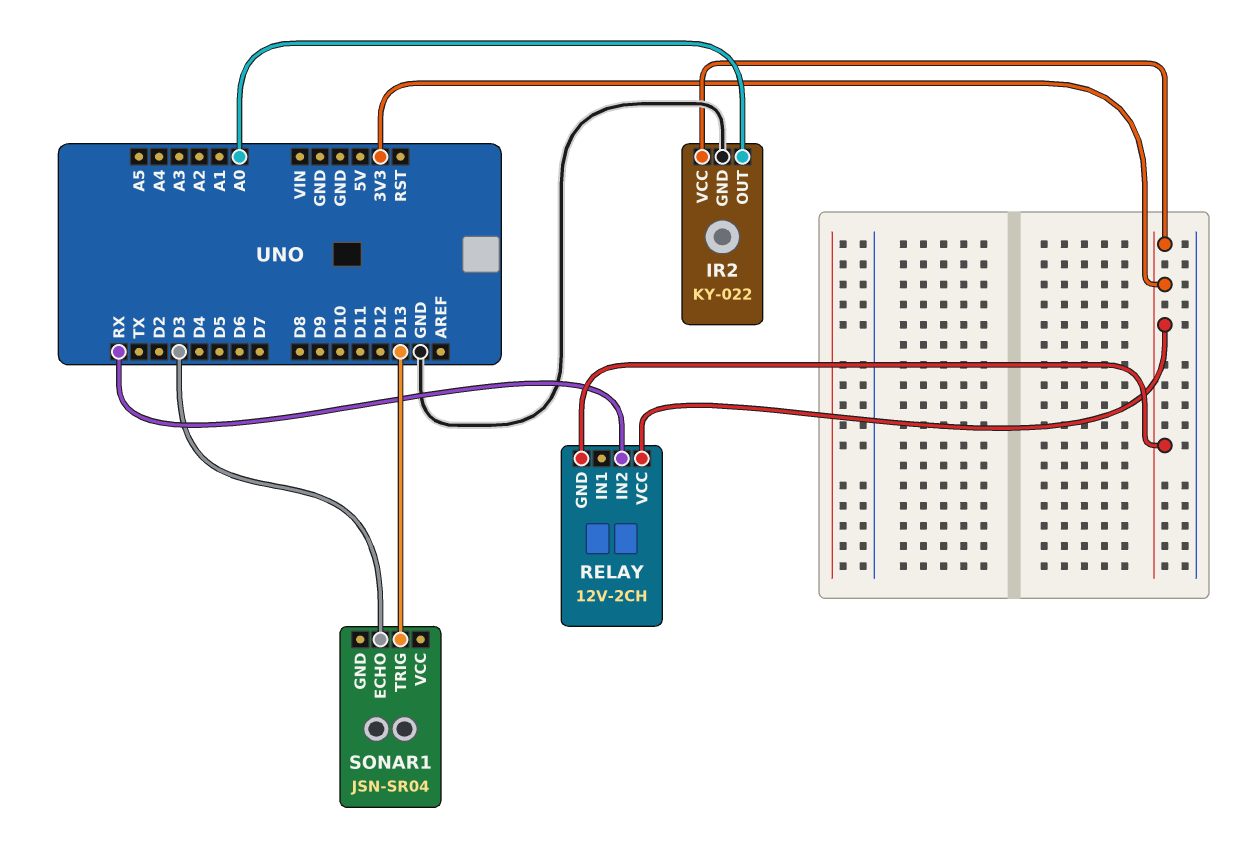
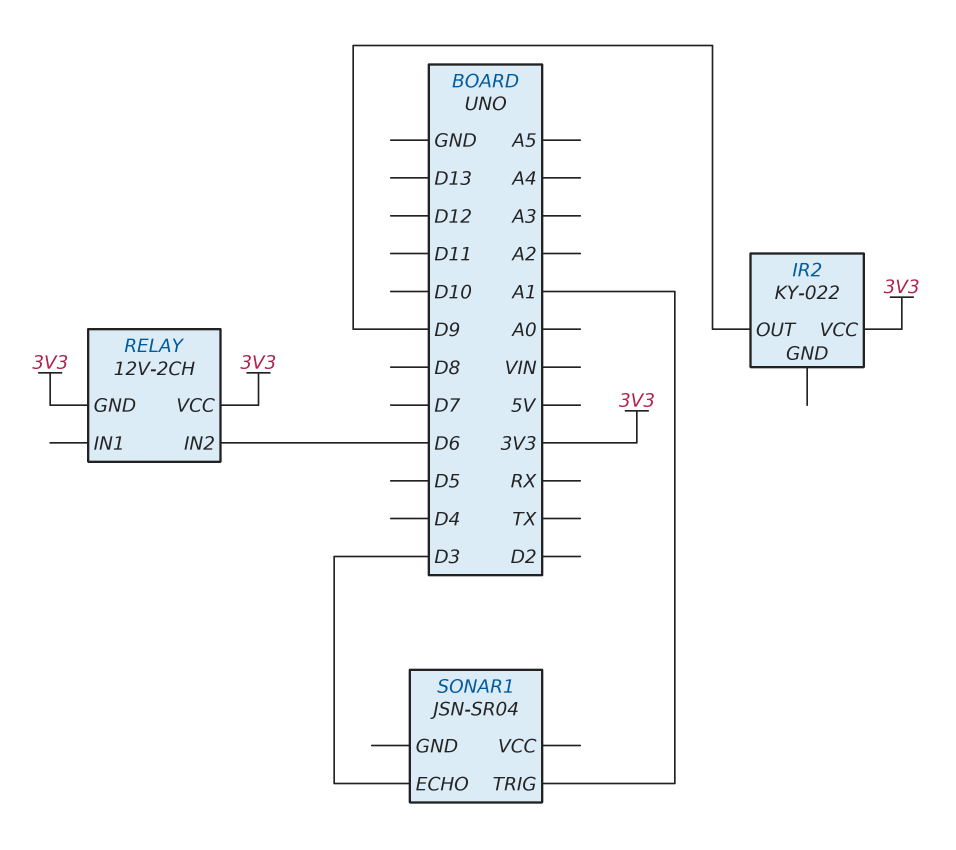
IR2 pin GND: GND -> none
IR2 pin OUT: A0 -> D9
RELAY pin IN2: RX -> D6
SONAR1 pin TRIG: D13 -> A1

